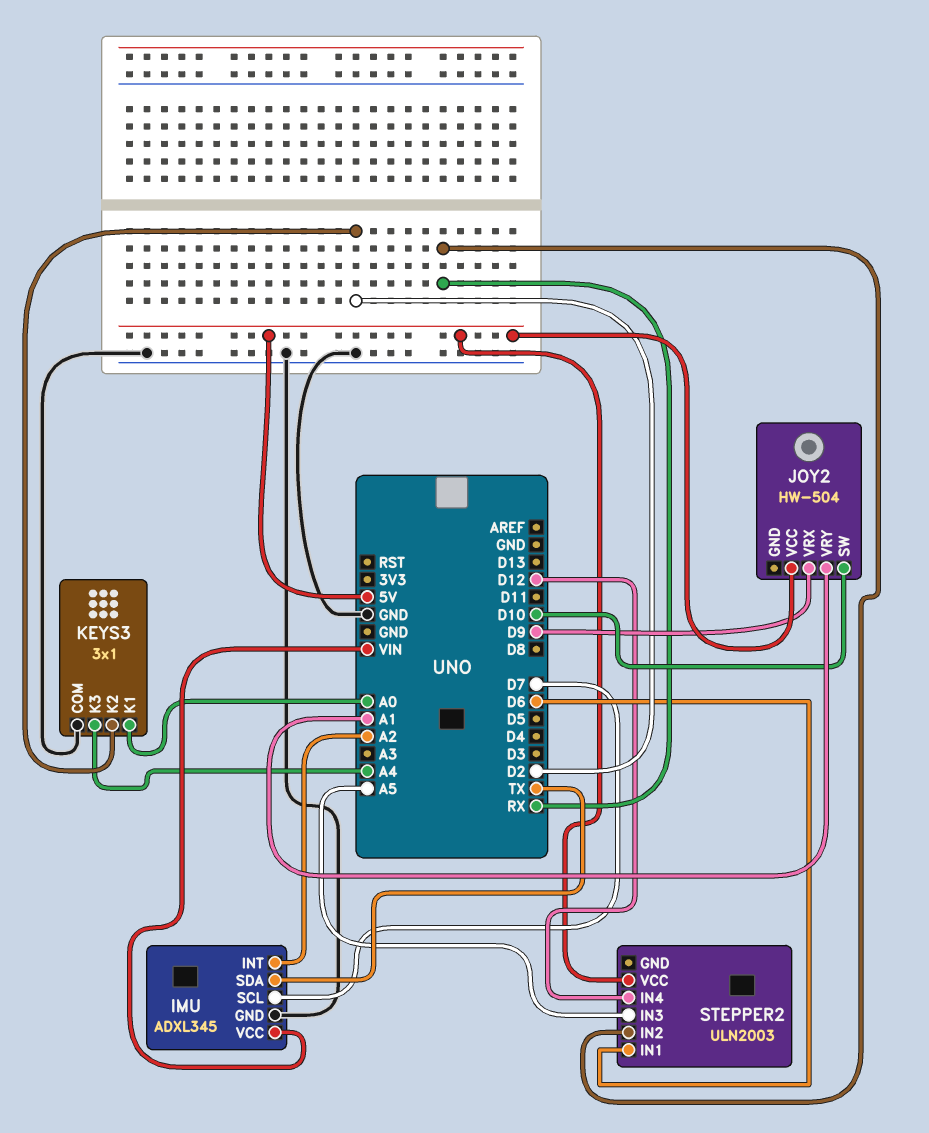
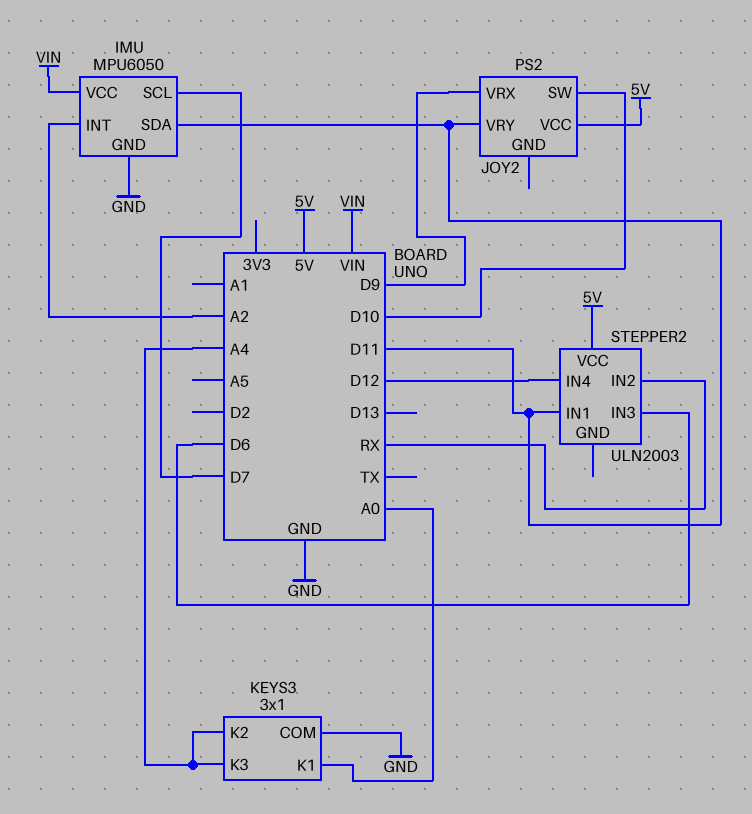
IMU: ADXL345 -> MPU6050
IMU pin SDA: TX -> D11
JOY2: HW-504 -> PS2
JOY2 pin VRY: A1 -> D11
KEYS3 pin K2: D2 -> A4
STEPPER2 pin IN1: D6 -> D11
STEPPER2 pin IN3: A5 -> D6

